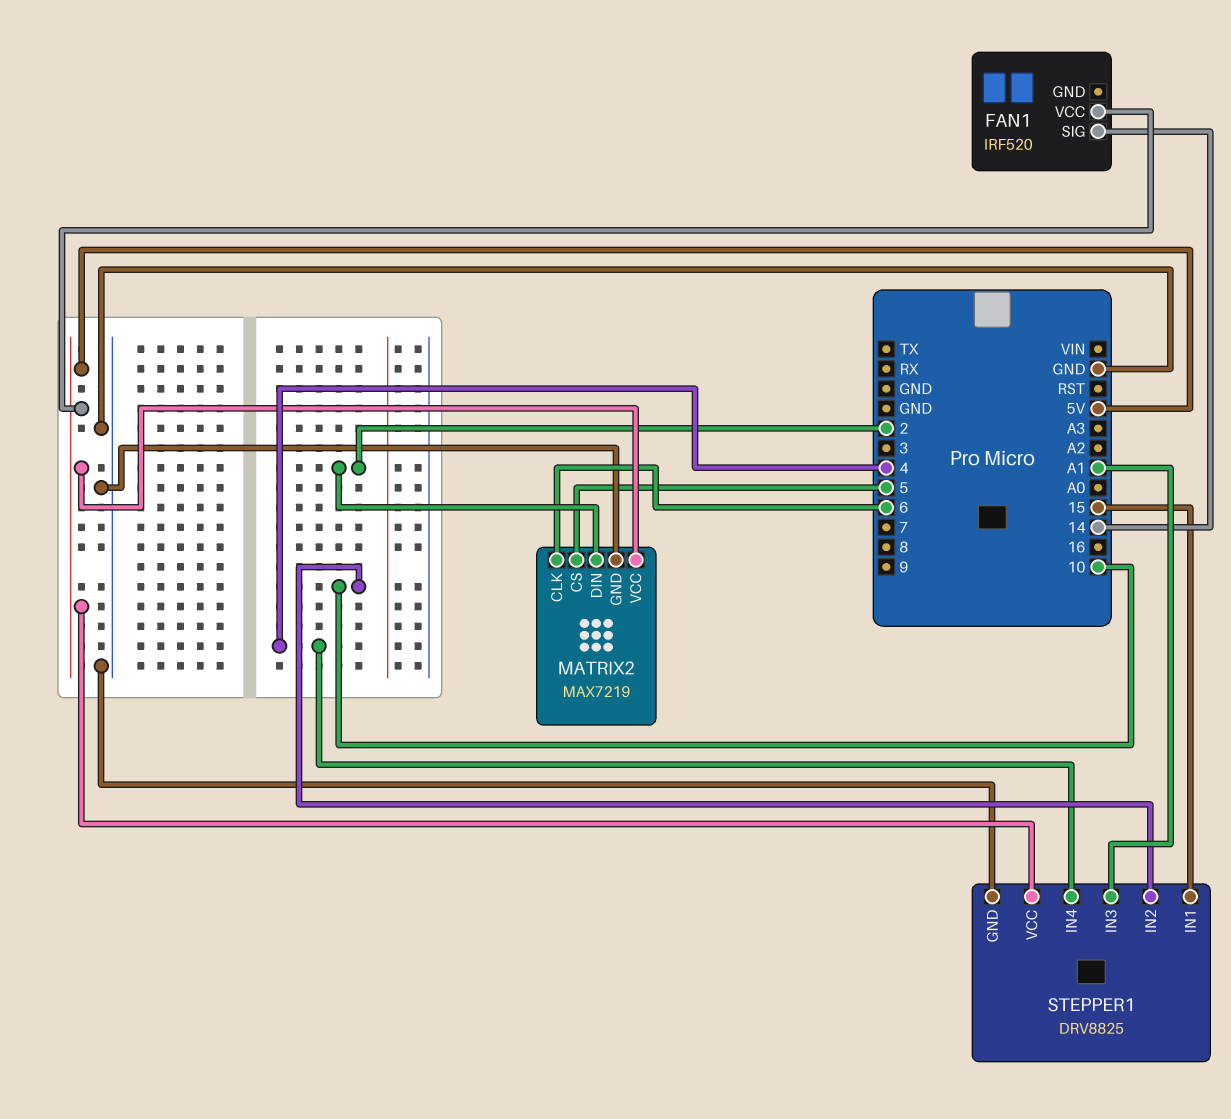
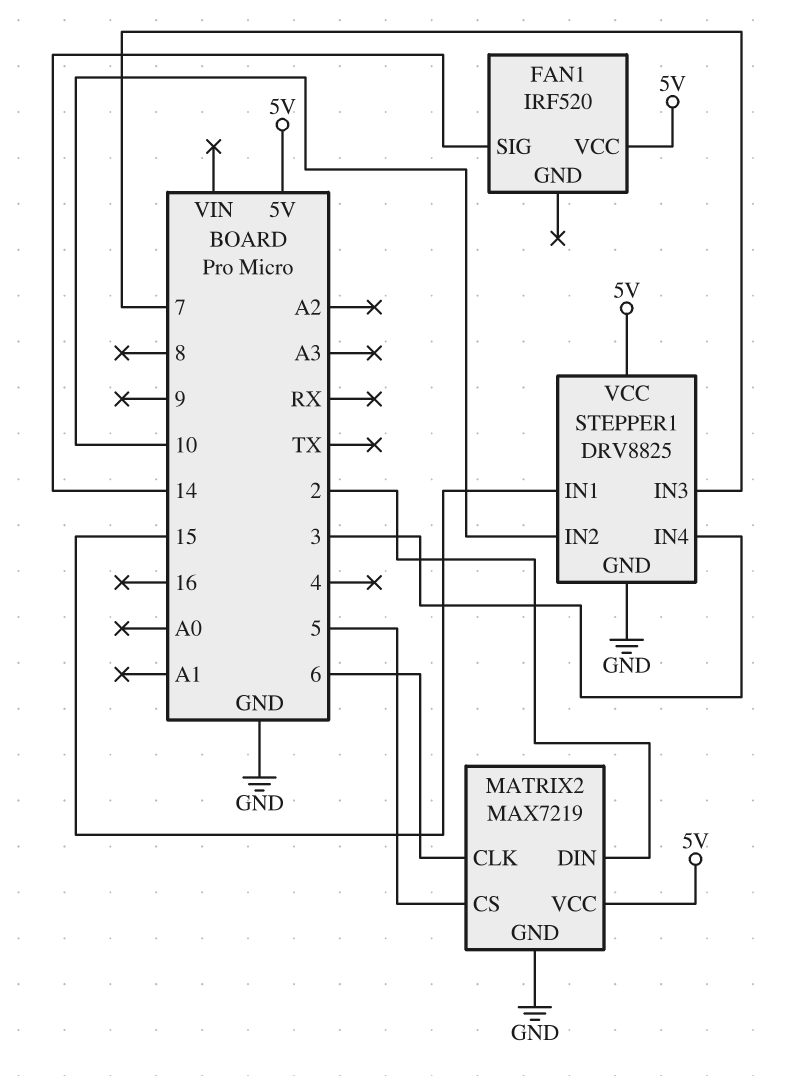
STEPPER1 pin IN3: A1 -> 7
STEPPER1 pin IN4: 4 -> 3

